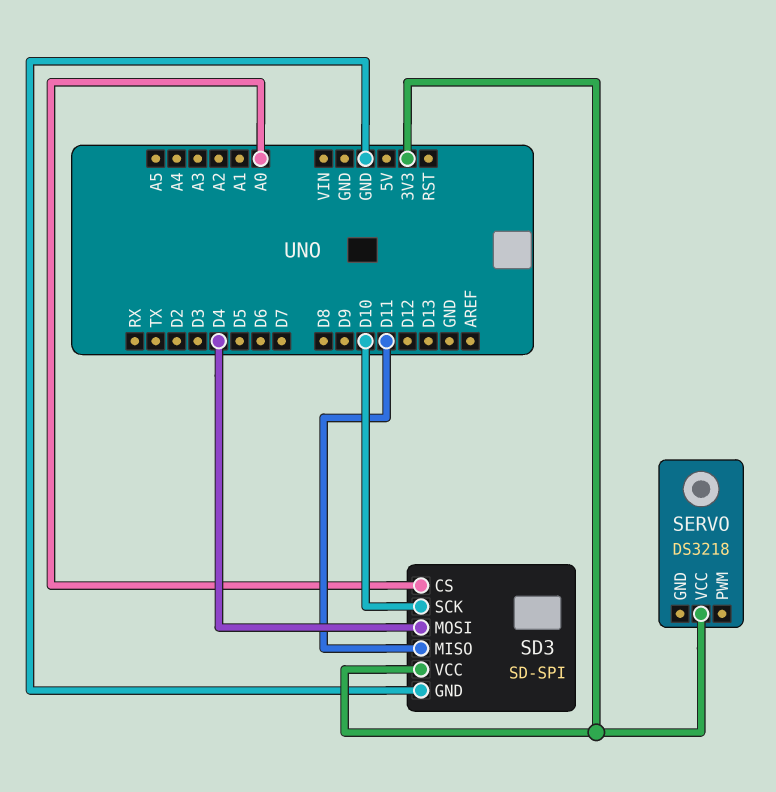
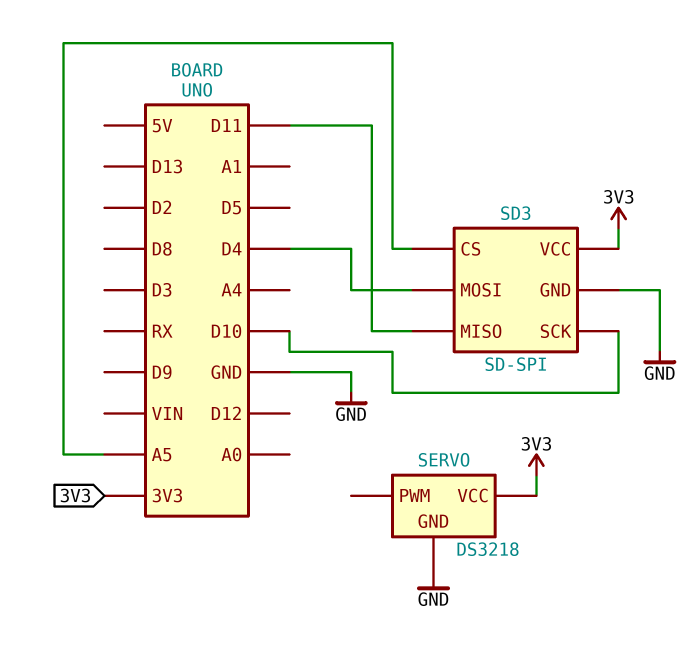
SD3 pin CS: A0 -> A5
SERVO pin GND: none -> GND

